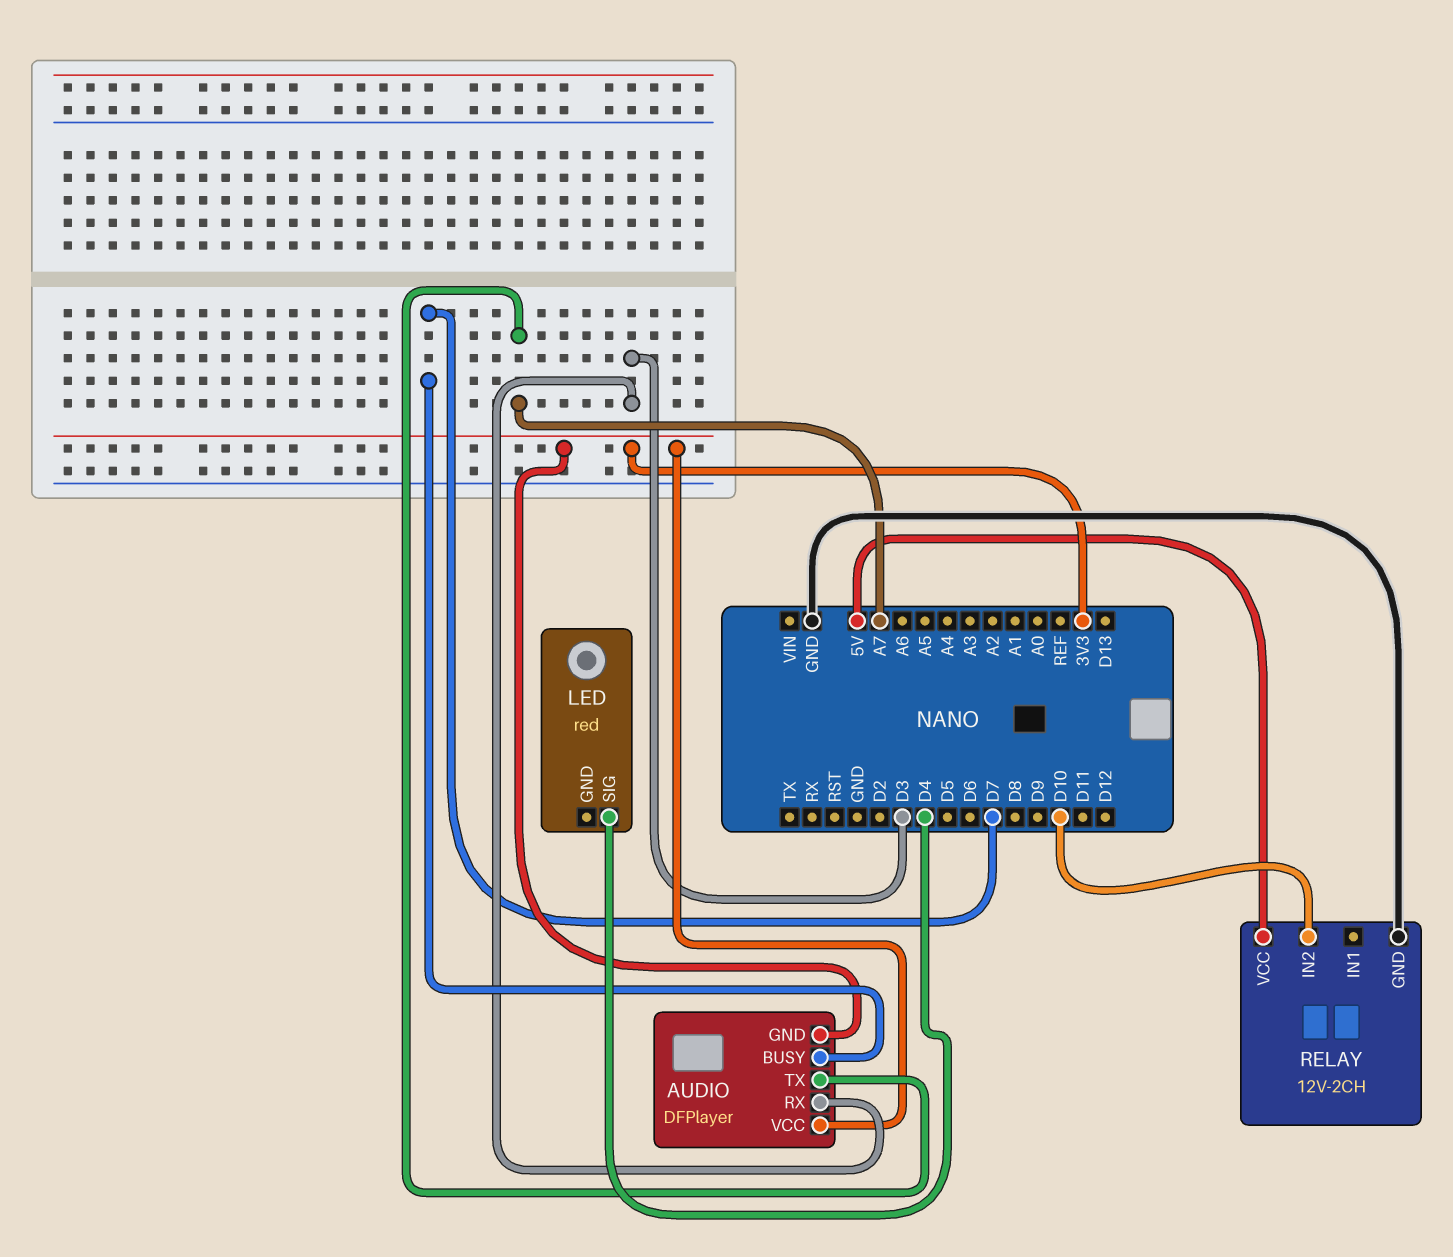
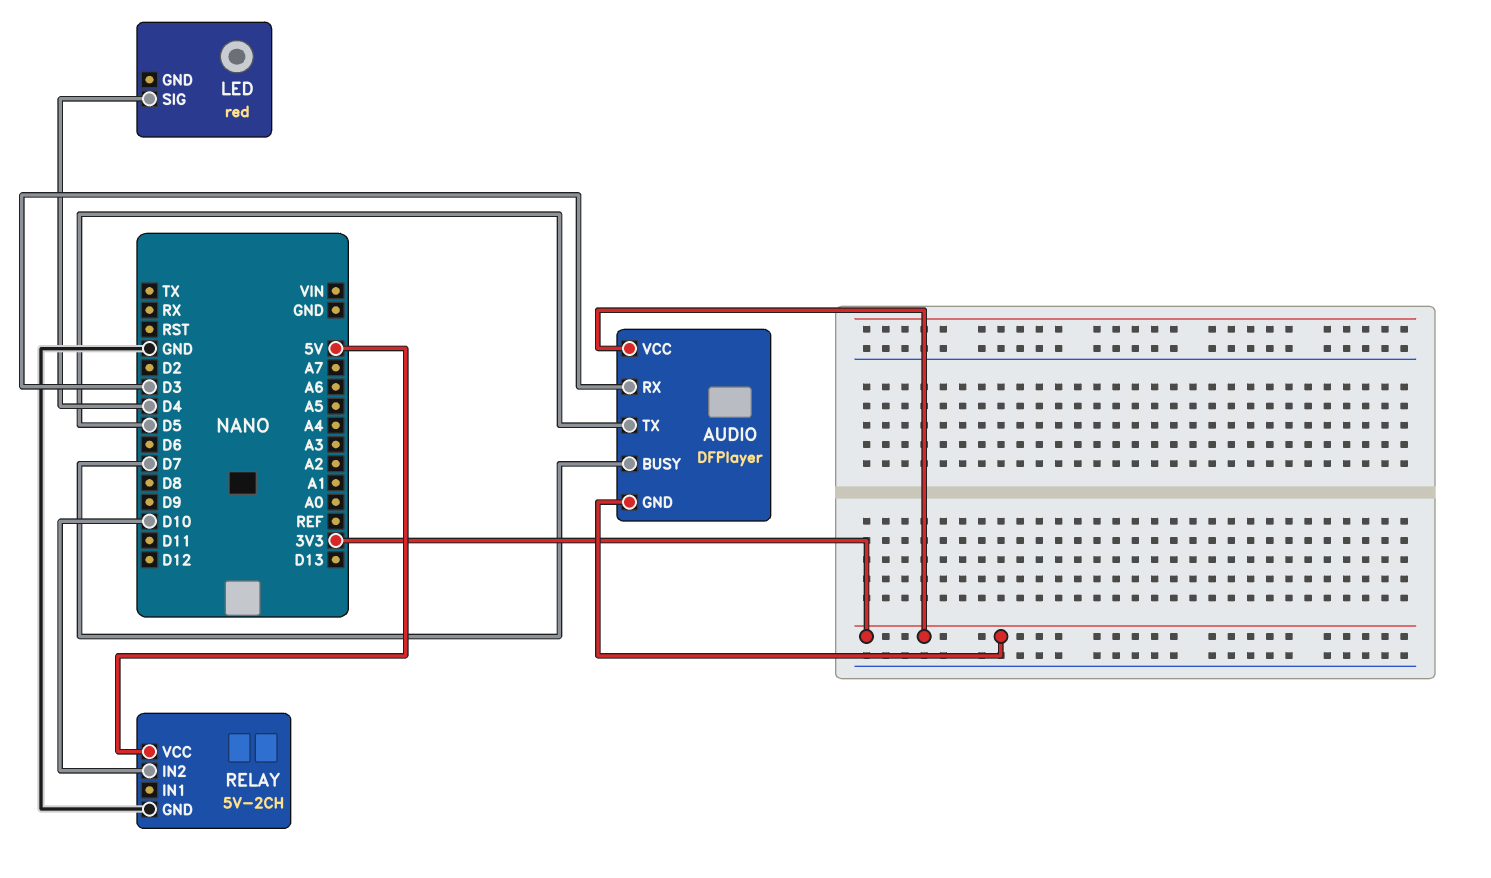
AUDIO pin TX: A7 -> D5
RELAY: 12V-2CH -> 5V-2CH

